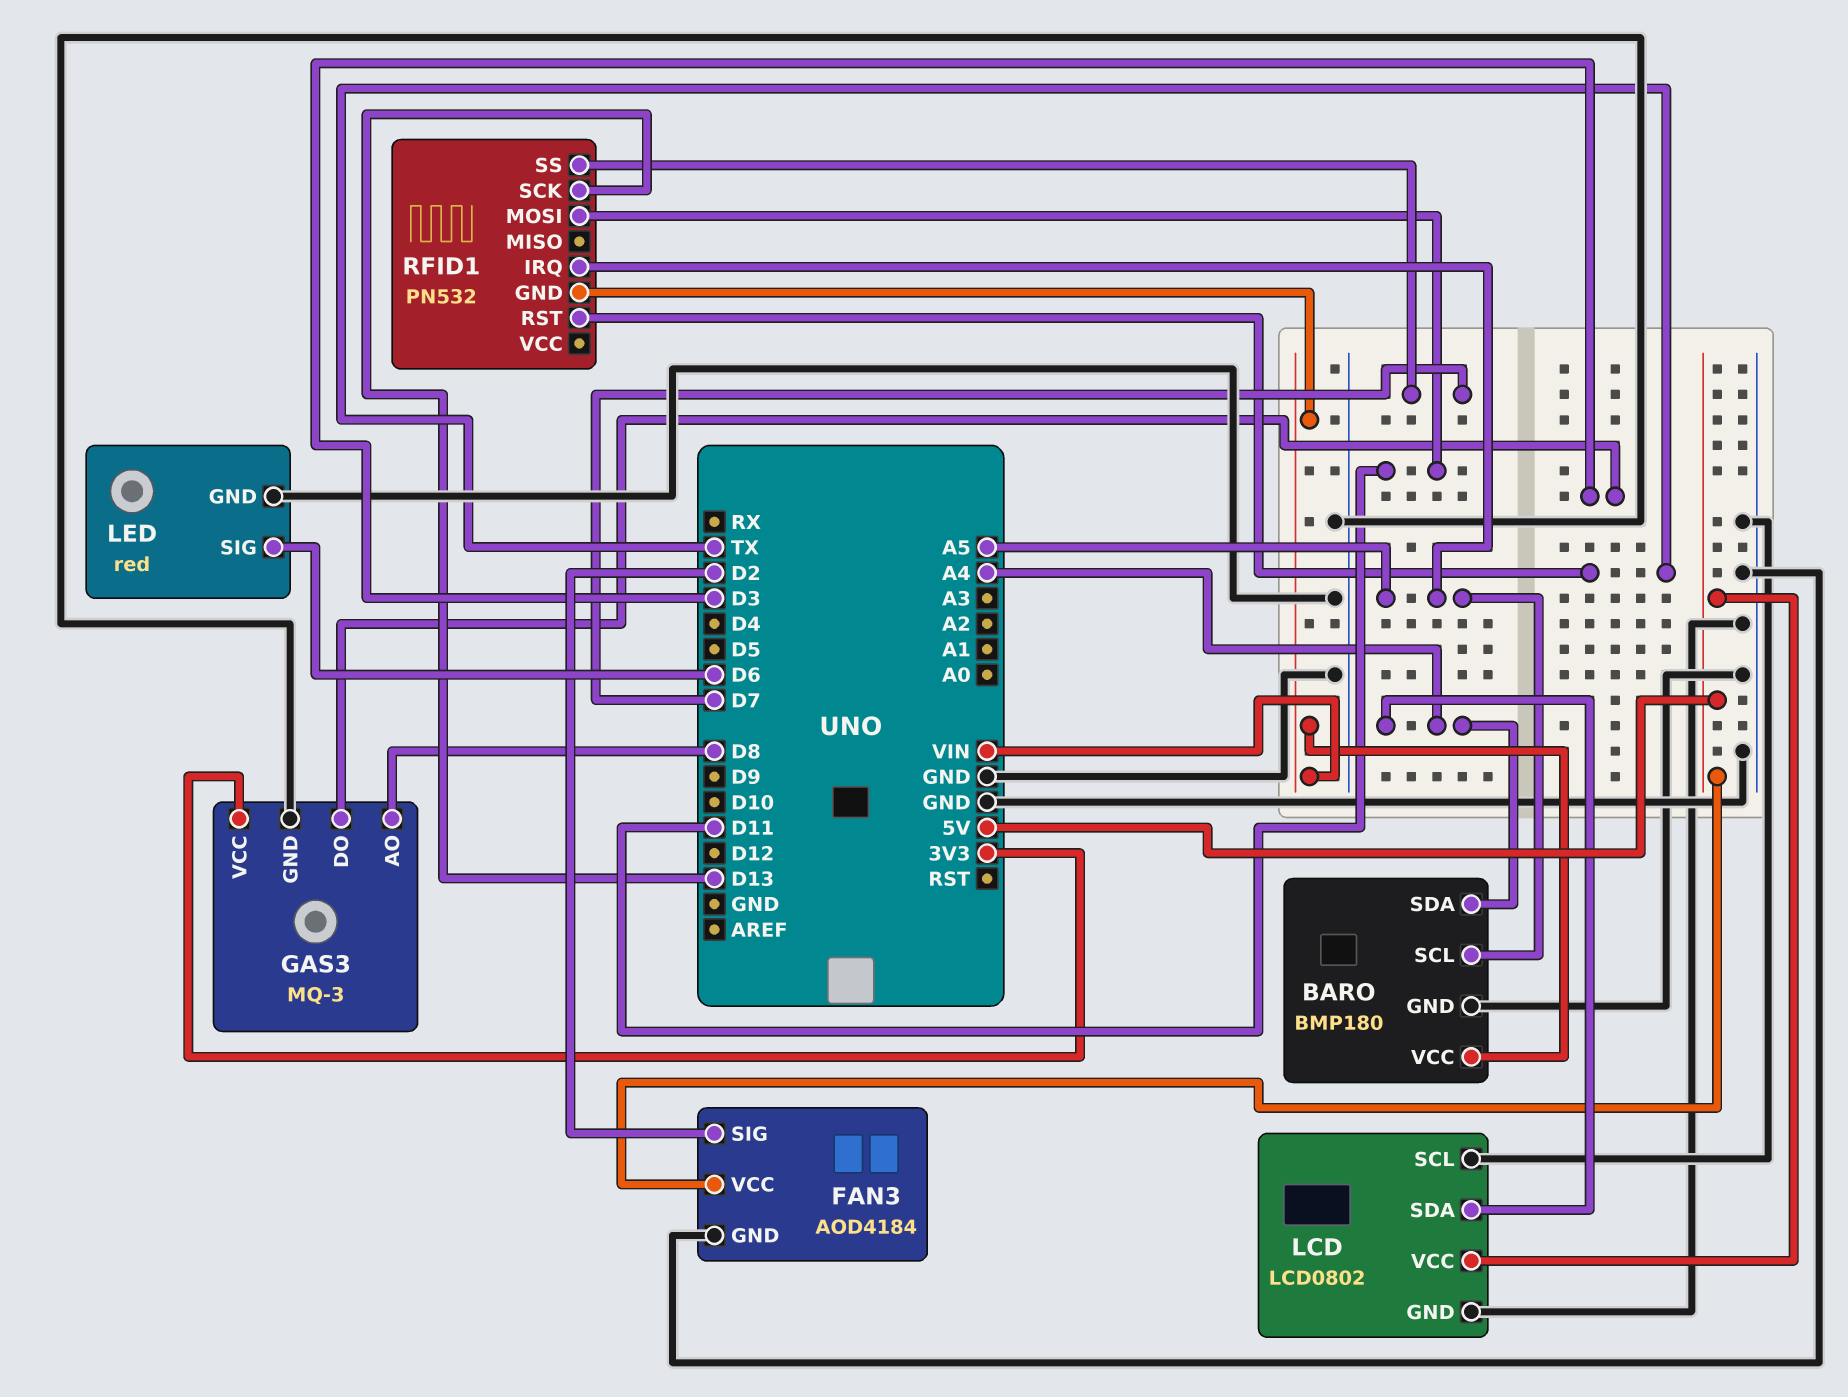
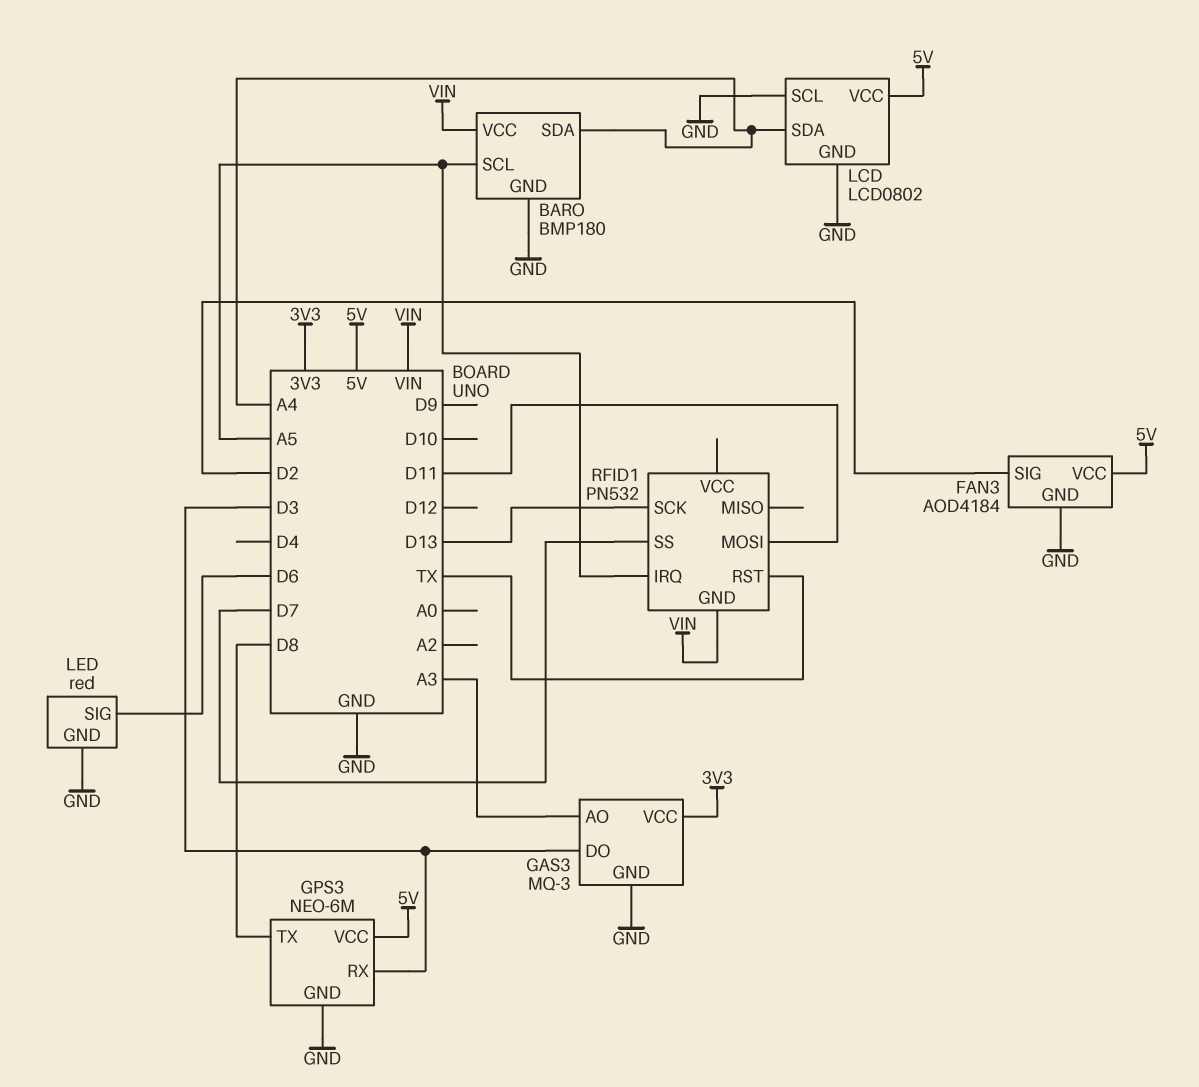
GAS3 pin AO: D8 -> A3
GPS3: none -> NEO-6M
GPS3 pin GND: none -> GND
GPS3 pin RX: none -> D3
GPS3 pin TX: none -> D8
GPS3 pin VCC: none -> 5V

